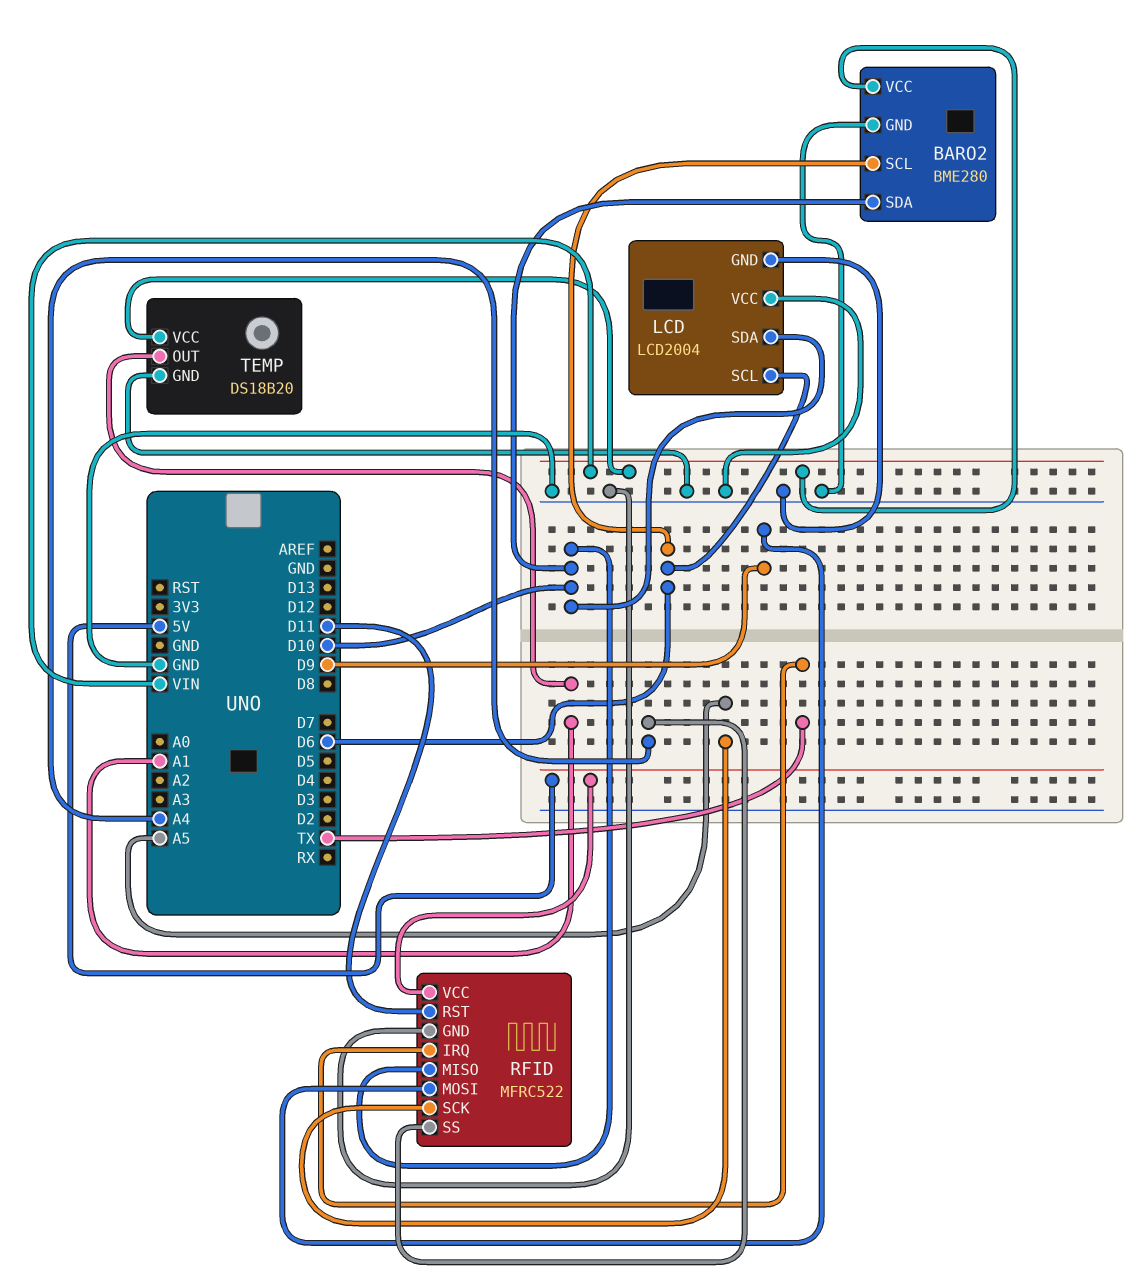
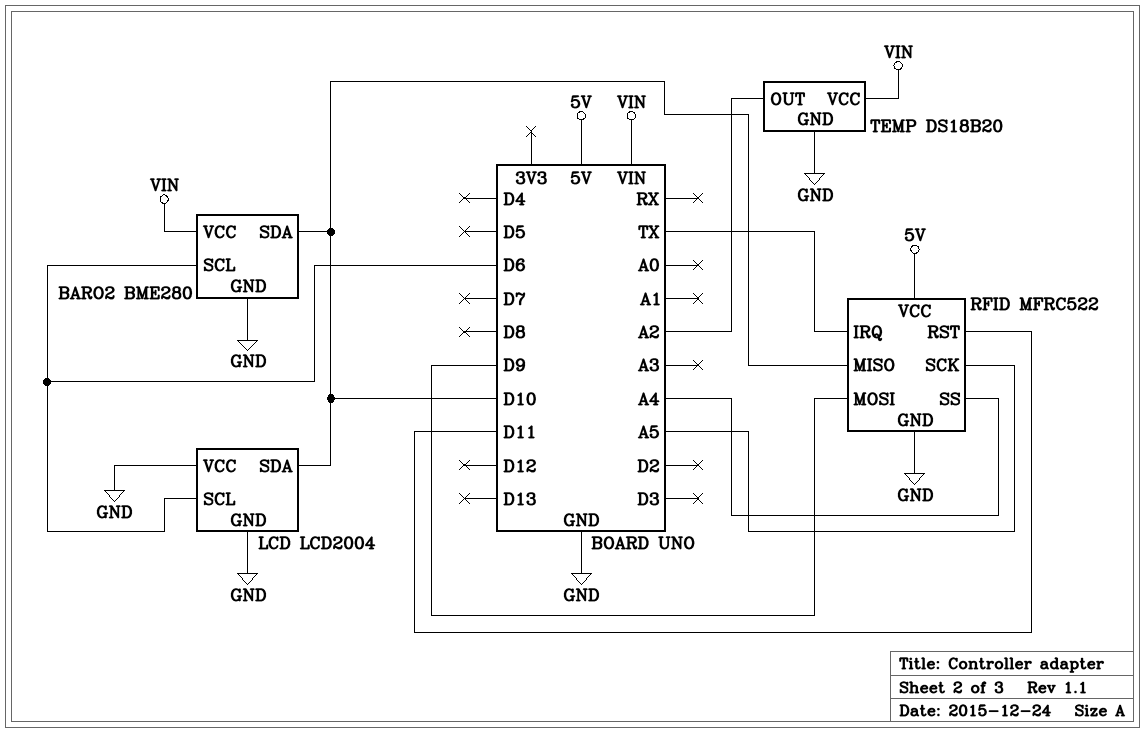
TEMP pin OUT: A1 -> A2

